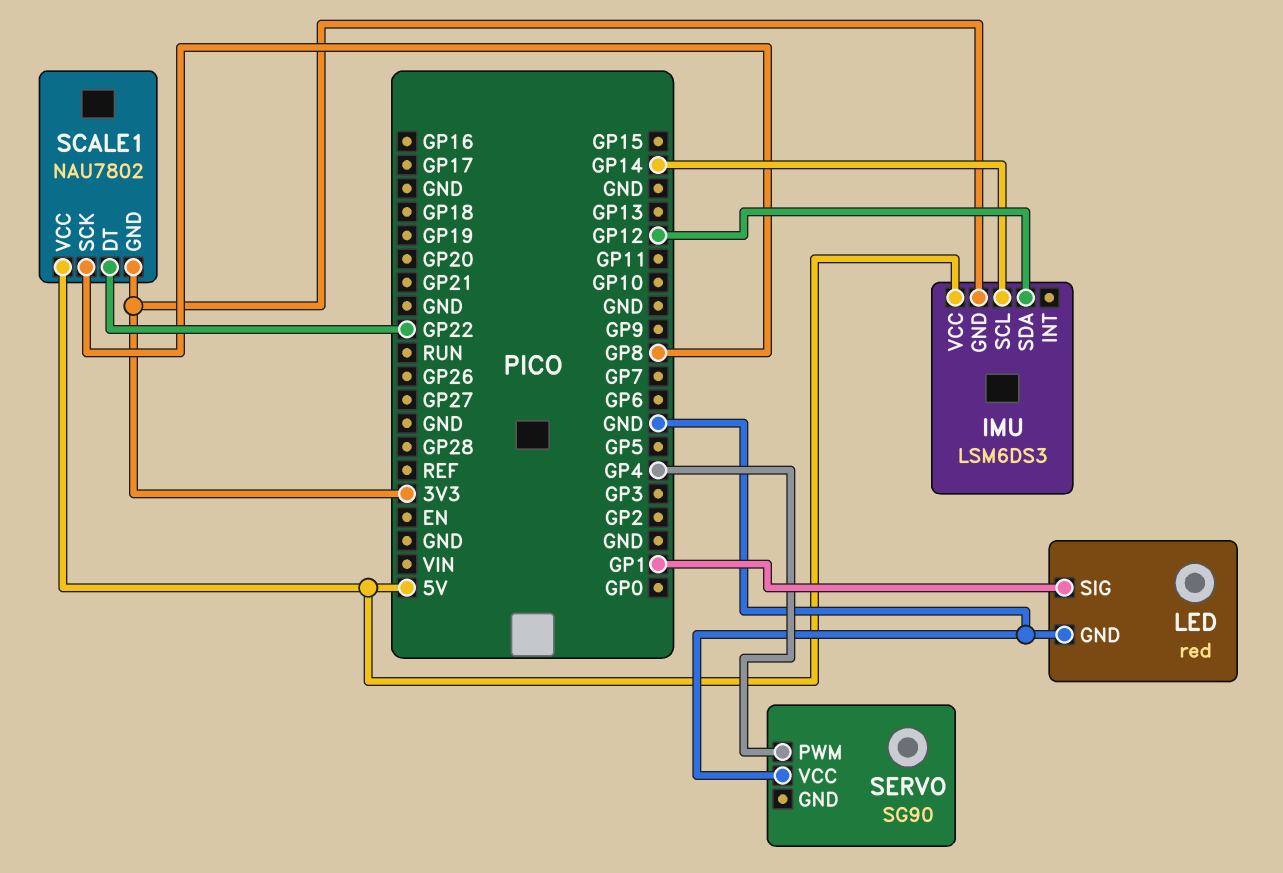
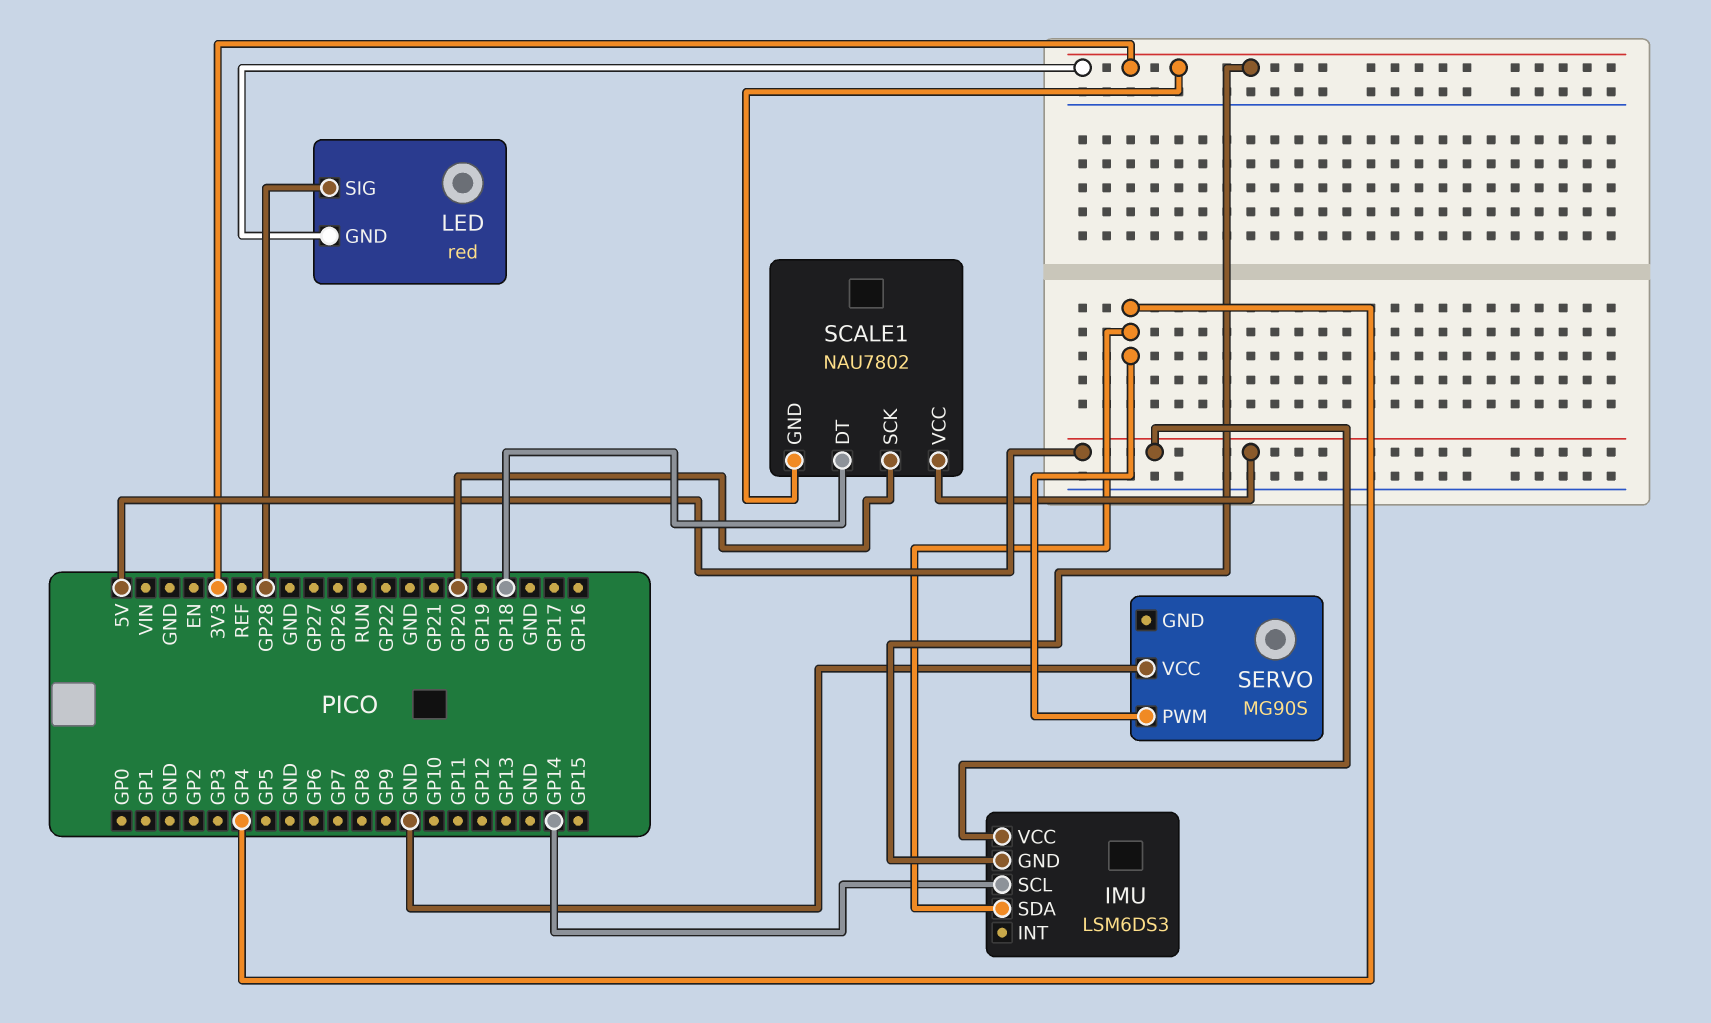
IMU pin SDA: GP12 -> GP4
LED pin GND: GND -> 3V3
LED pin SIG: GP1 -> GP28
SCALE1 pin DT: GP22 -> GP18
SCALE1 pin SCK: GP8 -> GP20
SERVO: SG90 -> MG90S

